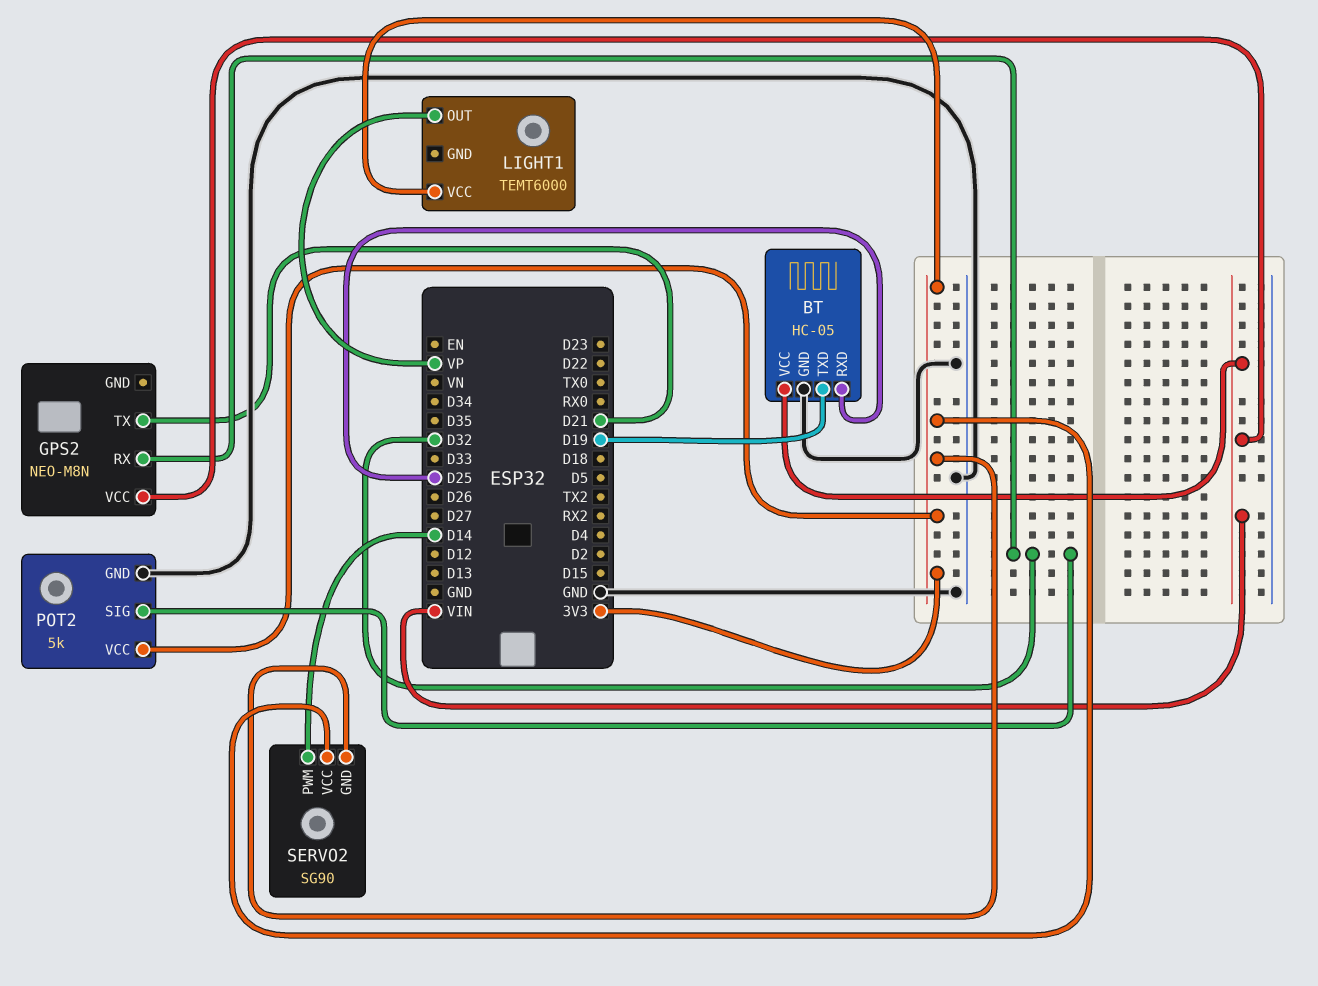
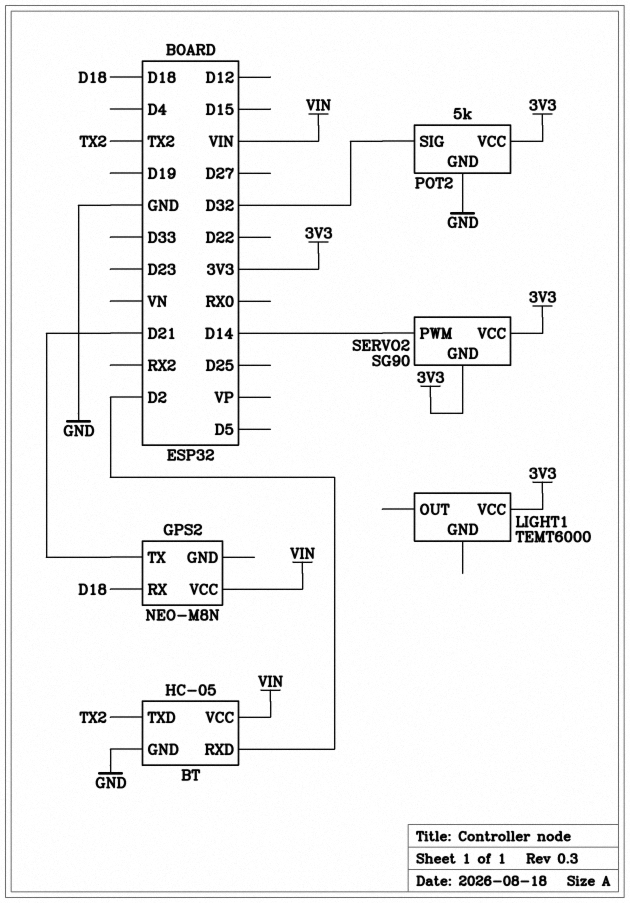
BT pin RXD: D25 -> D2
BT pin TXD: D19 -> TX2
GPS2 pin RX: D32 -> D18
LIGHT1 pin OUT: VP -> none

